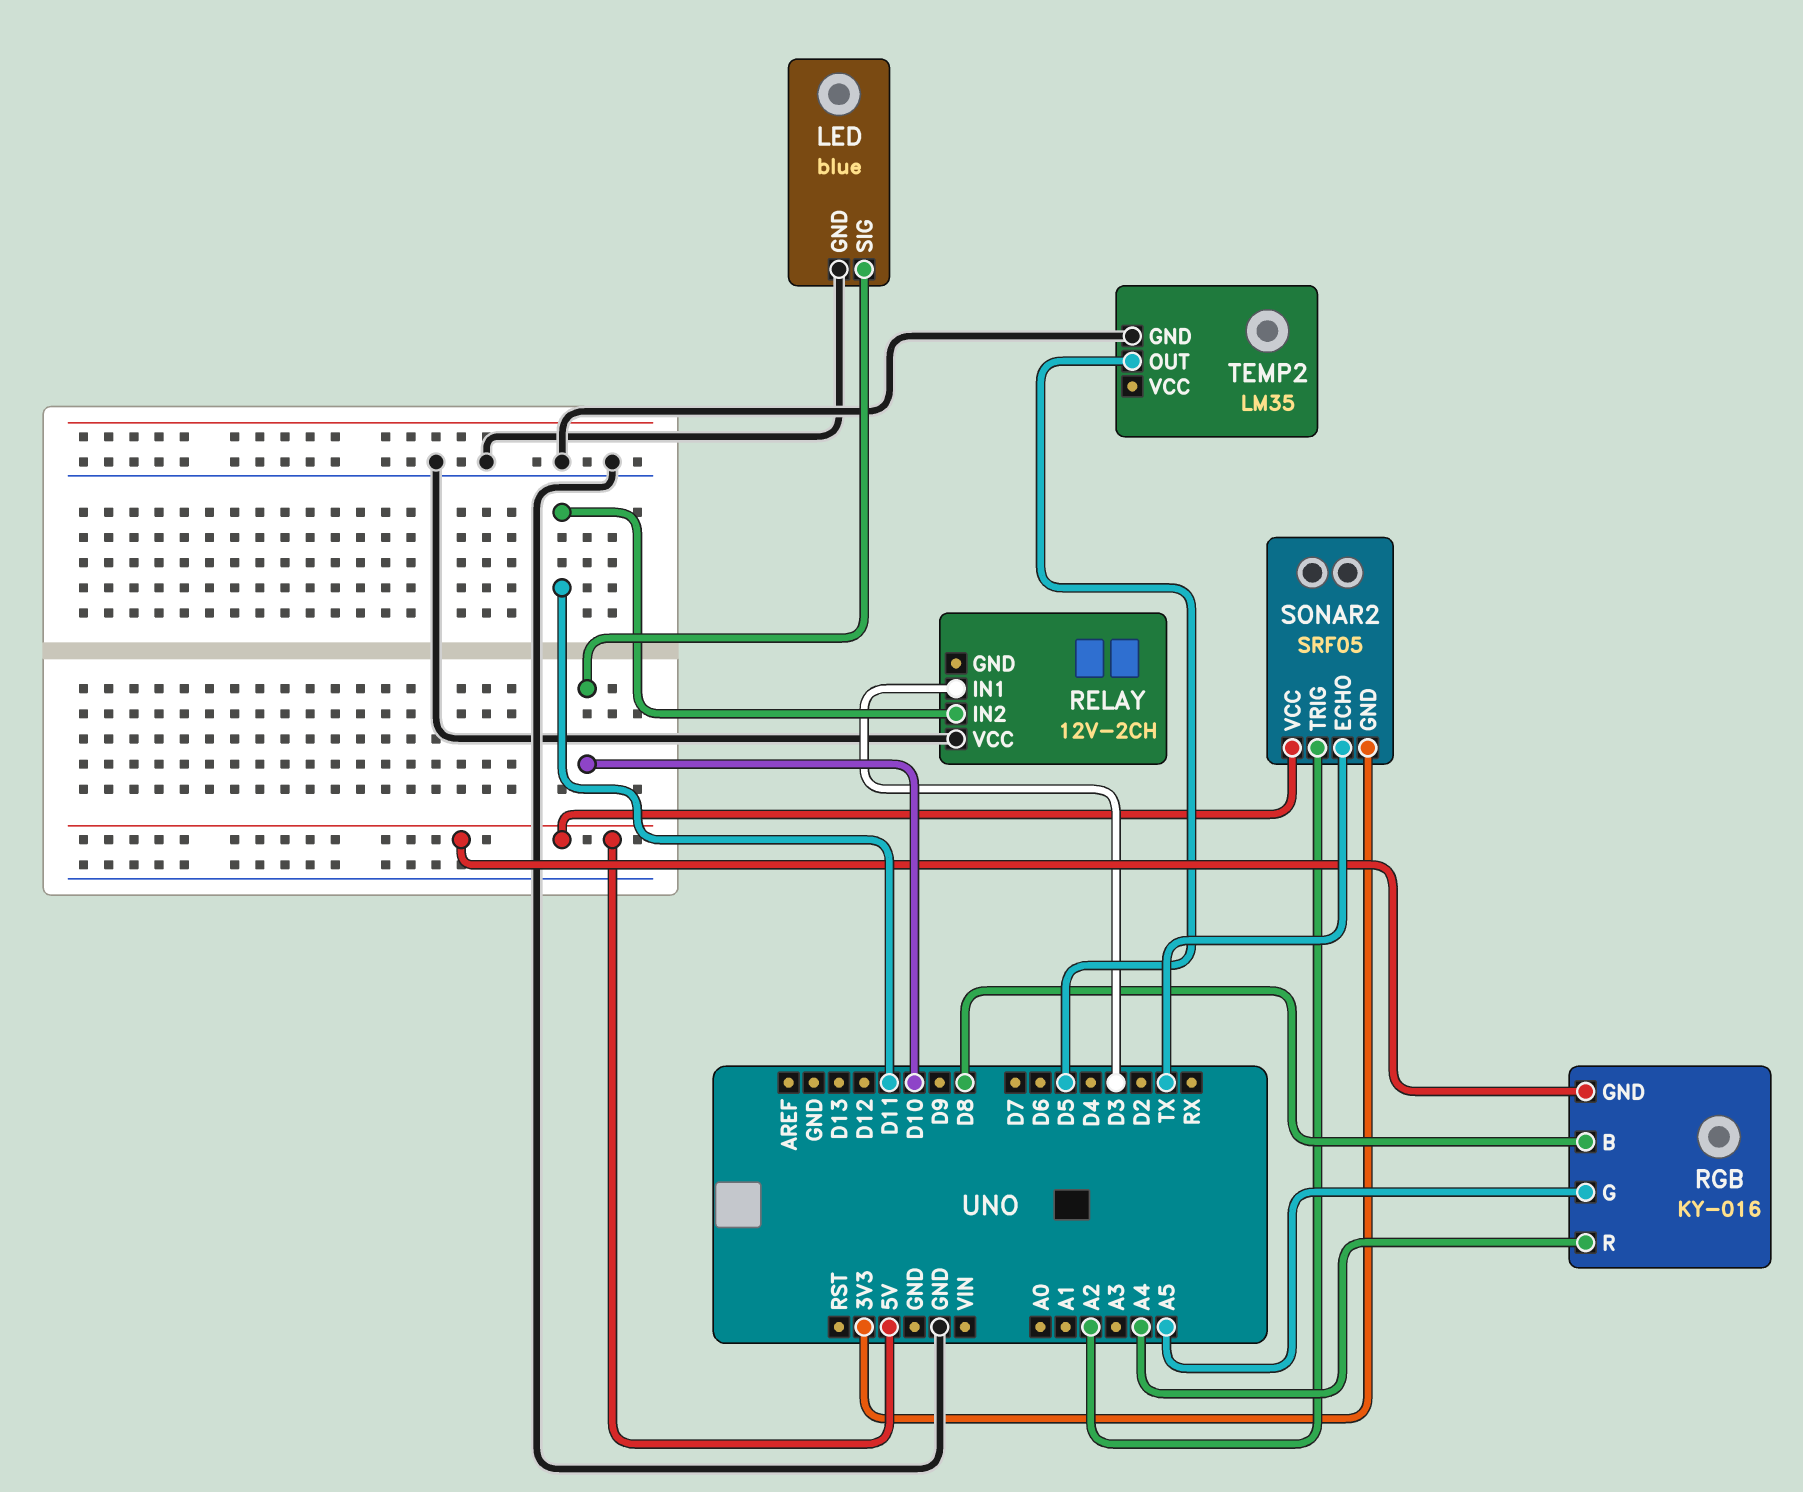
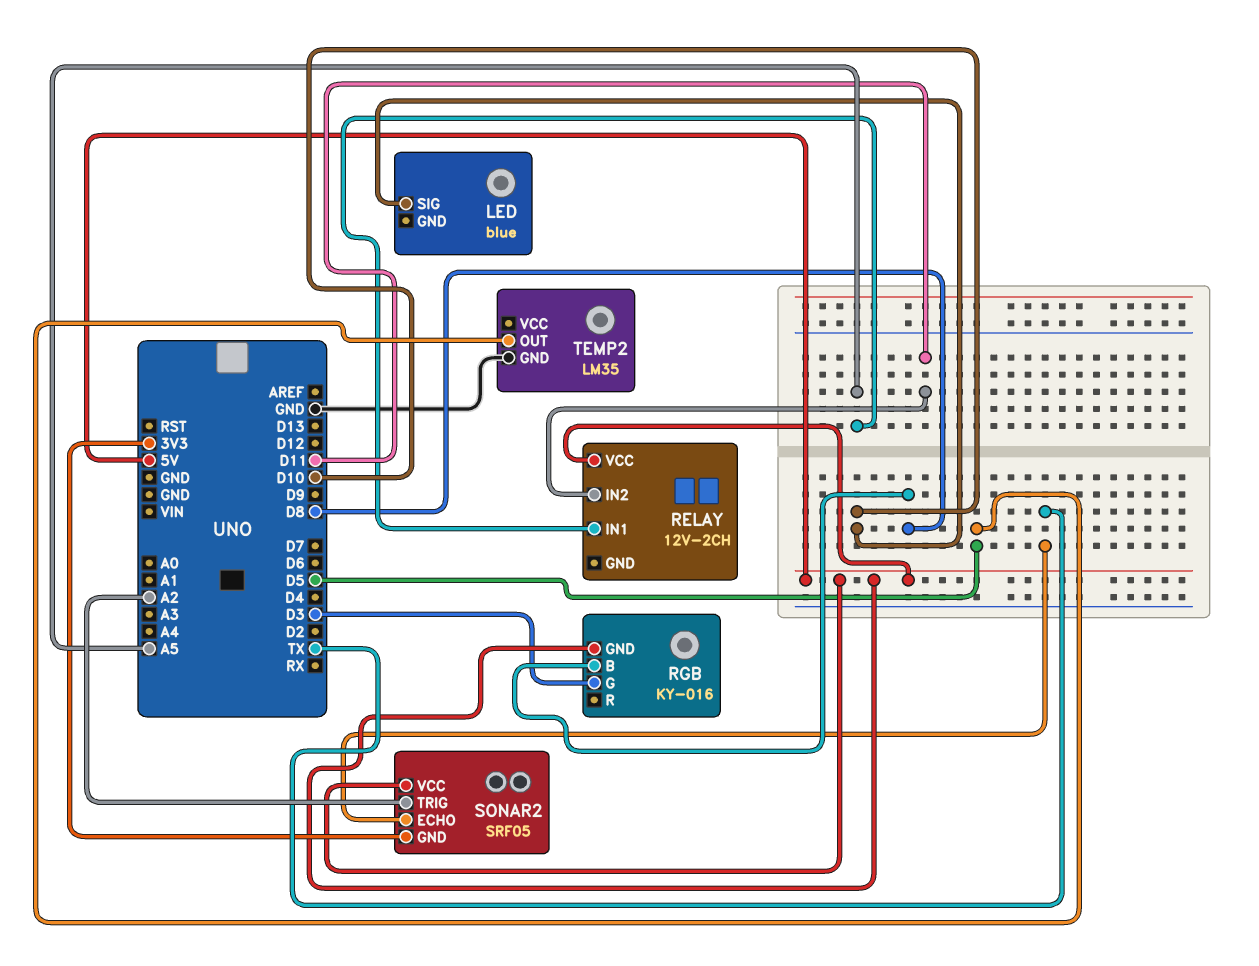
LED pin GND: GND -> none
RELAY pin IN1: D3 -> A5
RELAY pin VCC: GND -> 5V
RGB pin G: A5 -> D3
RGB pin R: A4 -> none

